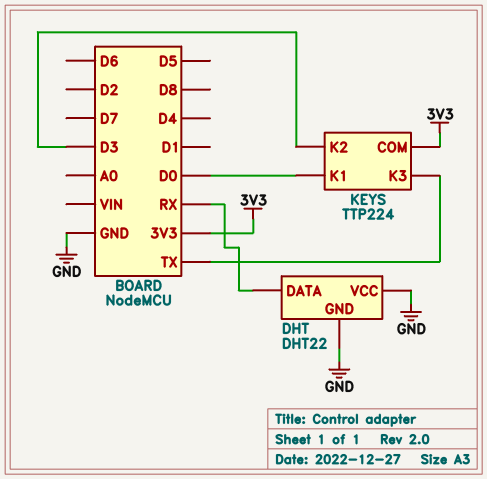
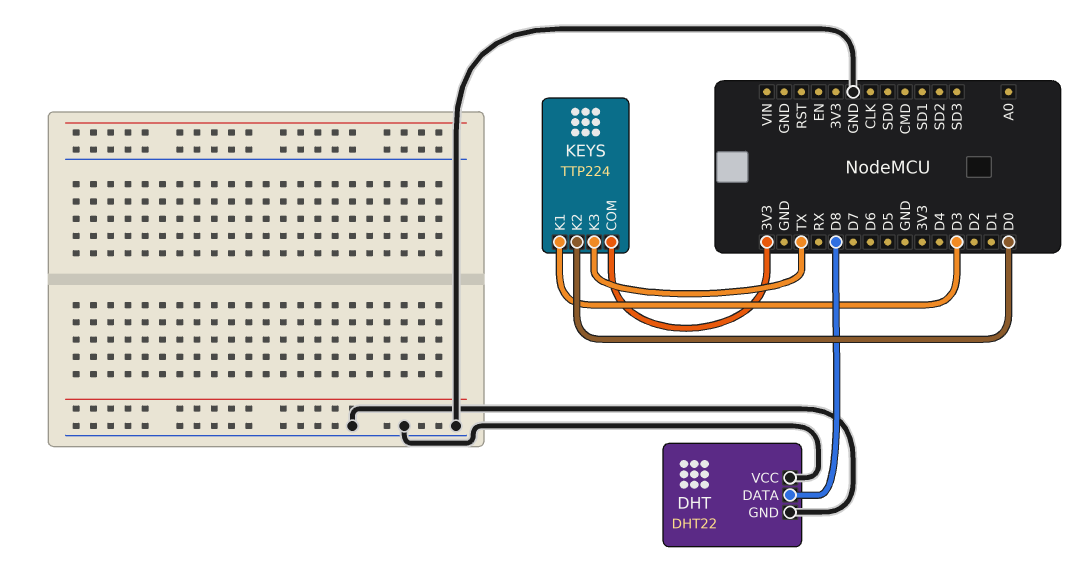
DHT pin DATA: RX -> D8
KEYS pin K1: D0 -> D3
KEYS pin K2: D3 -> D0

